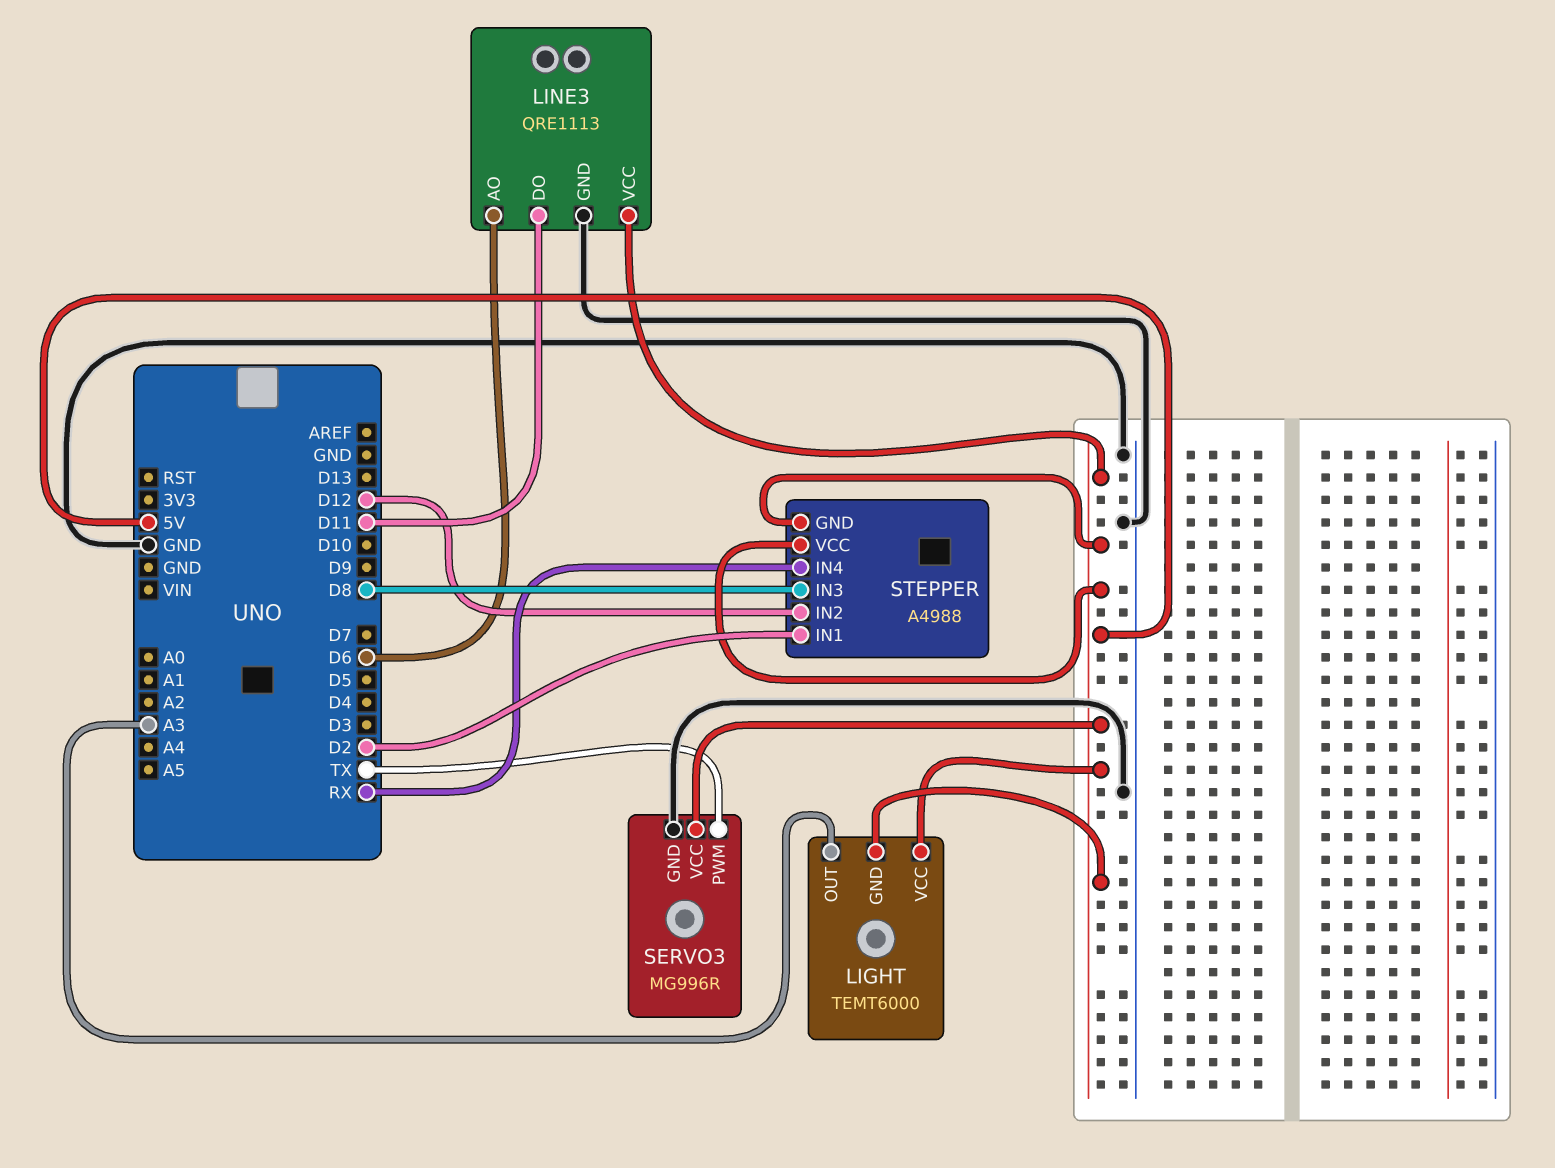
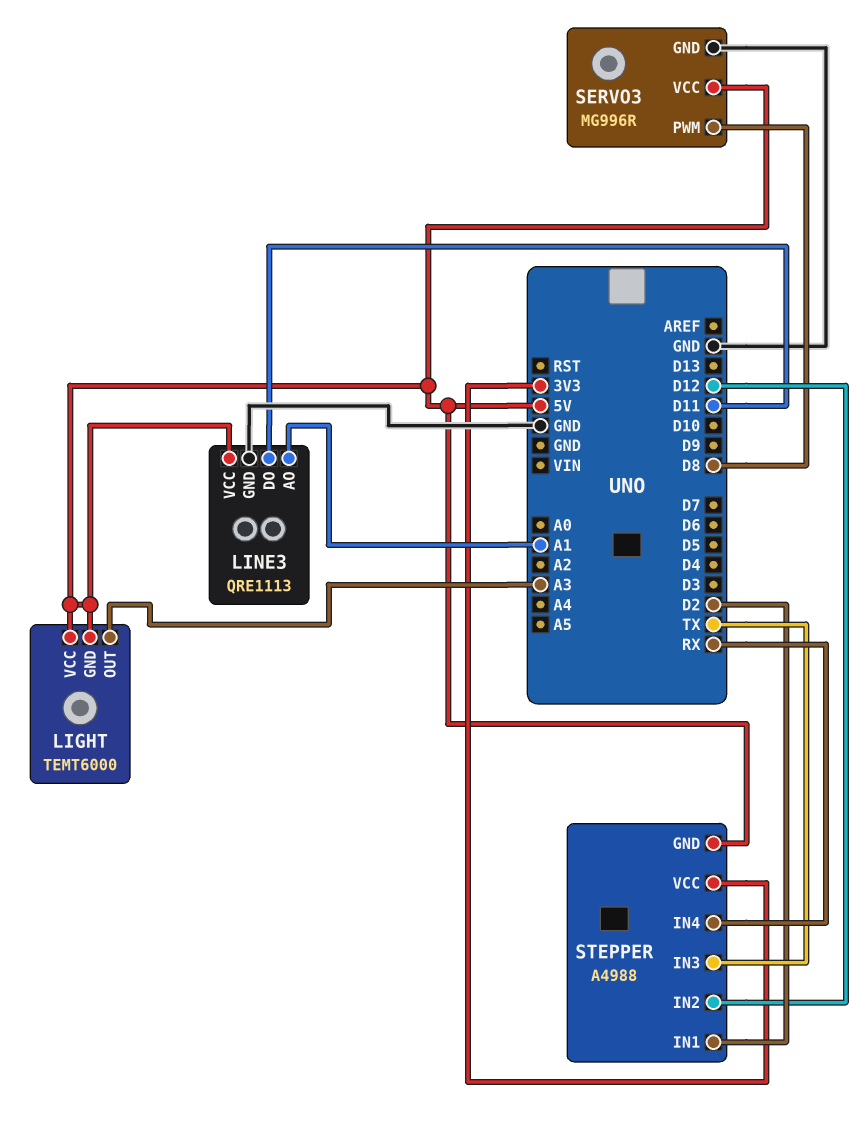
LINE3 pin AO: D6 -> A1
SERVO3 pin PWM: TX -> D8
STEPPER pin IN3: D8 -> TX
STEPPER pin VCC: 5V -> 3V3

